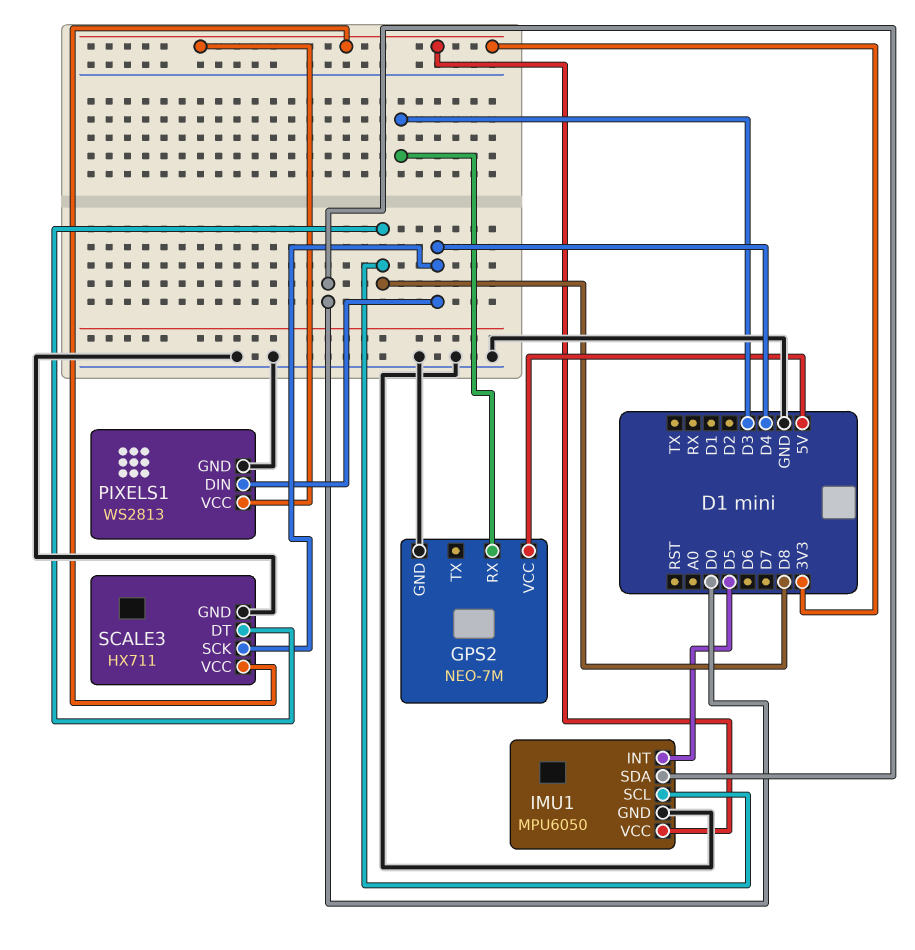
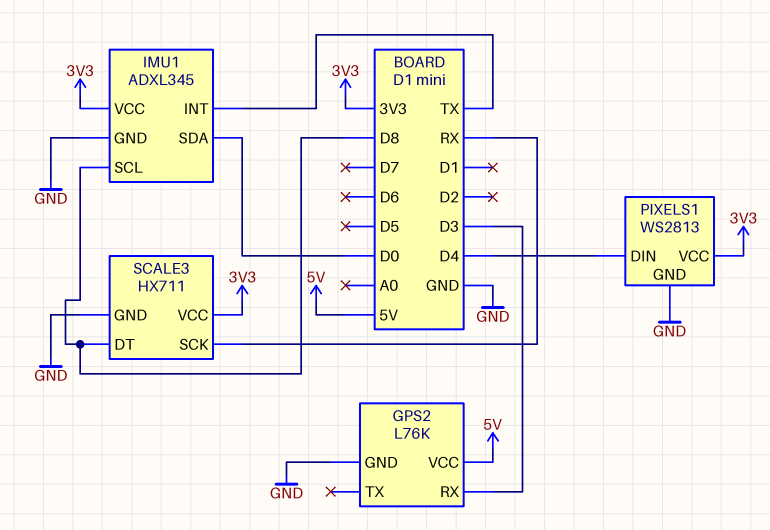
GPS2: NEO-7M -> L76K
IMU1: MPU6050 -> ADXL345
IMU1 pin INT: D5 -> TX
SCALE3 pin SCK: D4 -> RX

